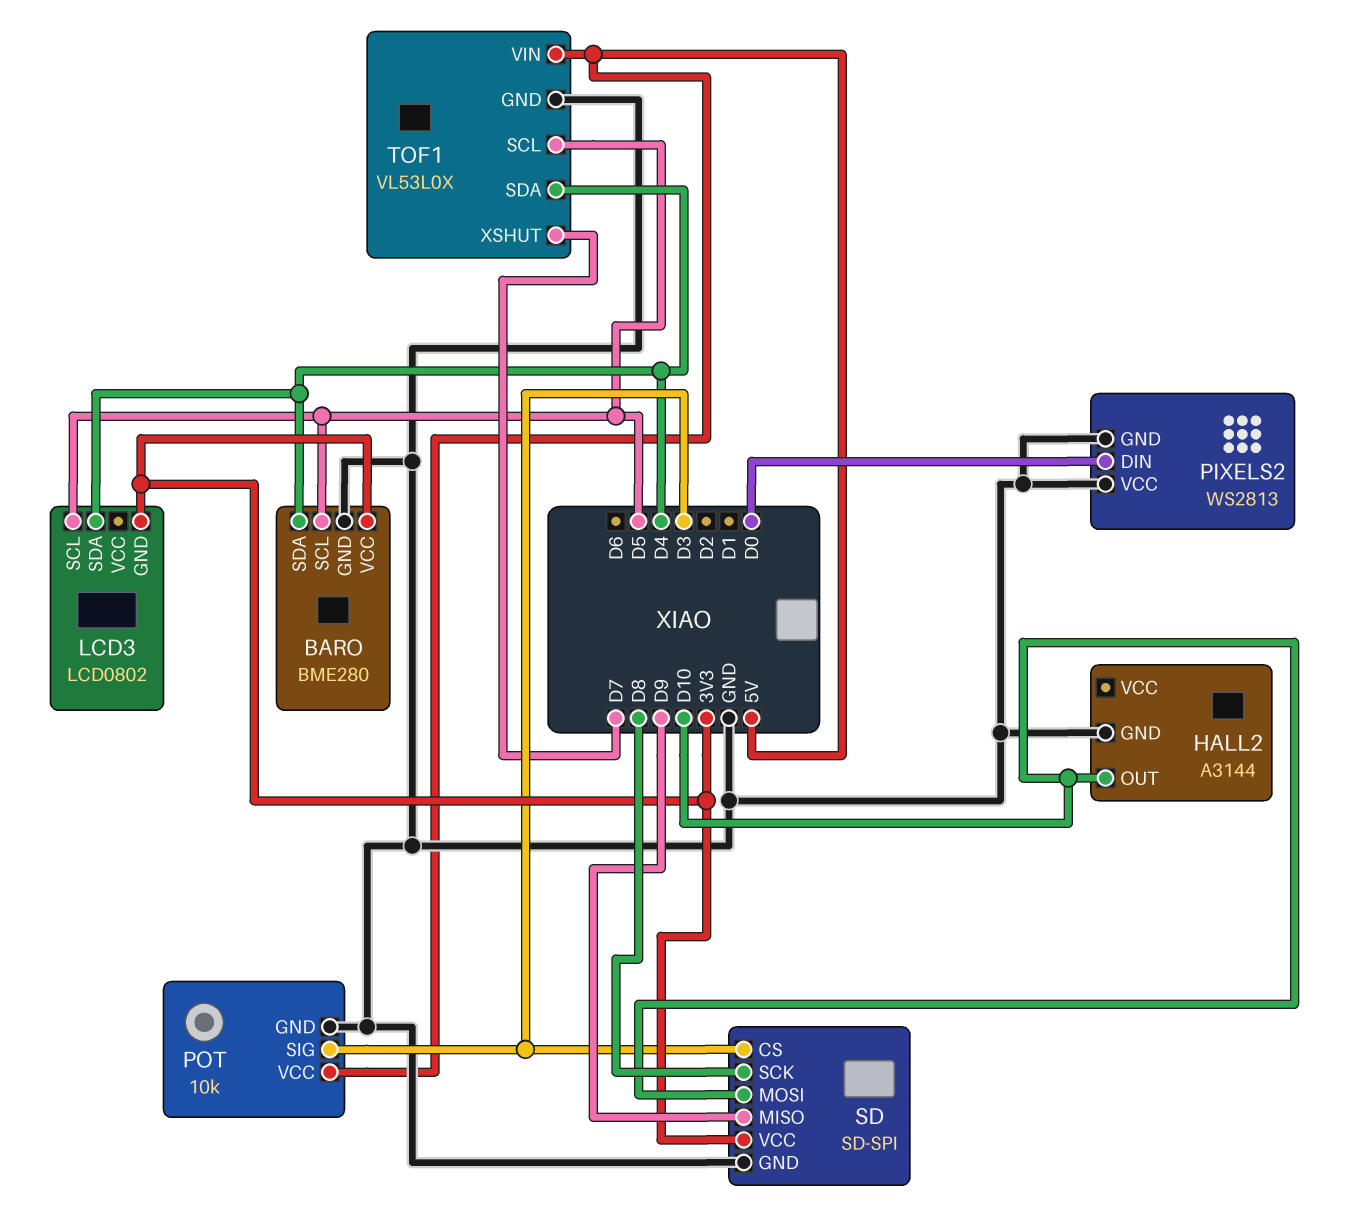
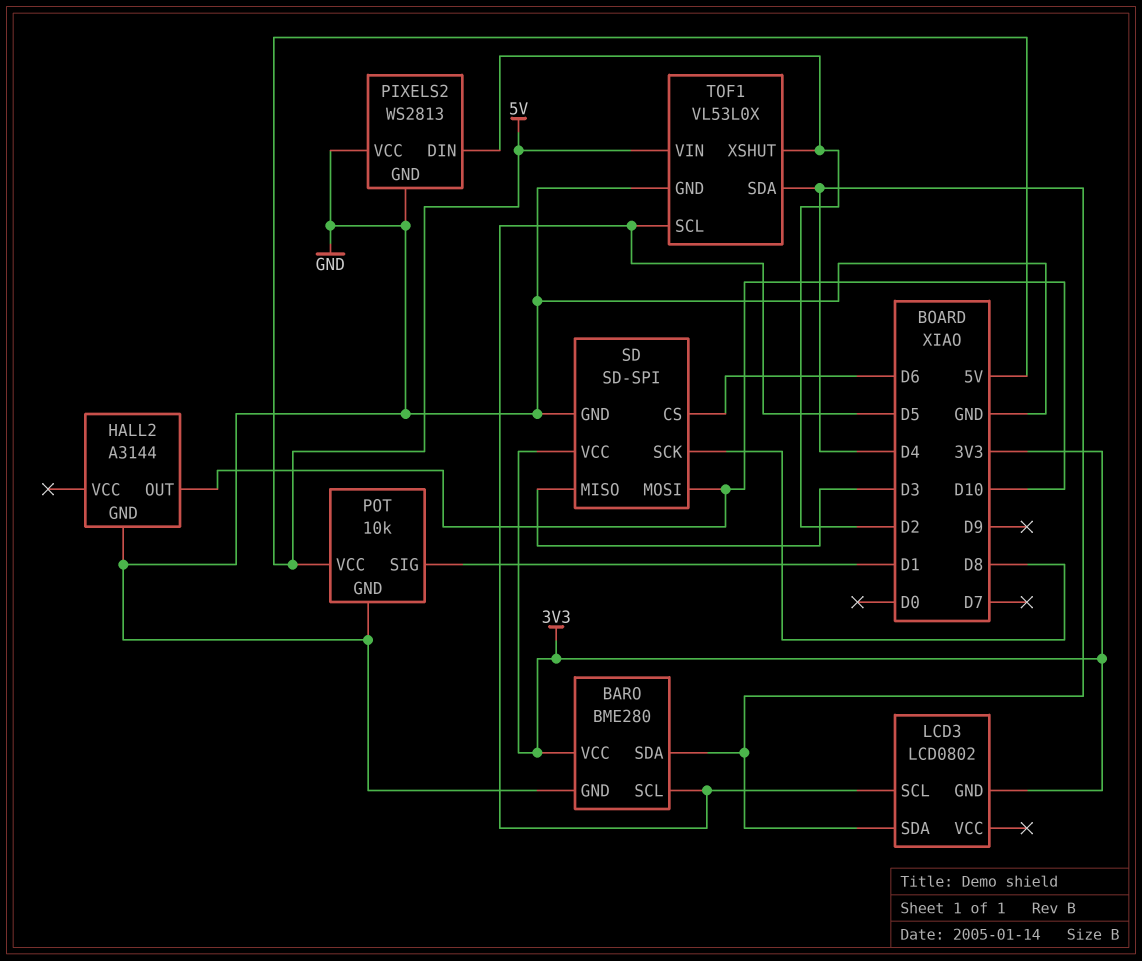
PIXELS2 pin DIN: D0 -> D2
POT pin SIG: D3 -> D1
SD pin CS: D3 -> D6
SD pin MISO: D9 -> D3
TOF1 pin XSHUT: D7 -> D2

